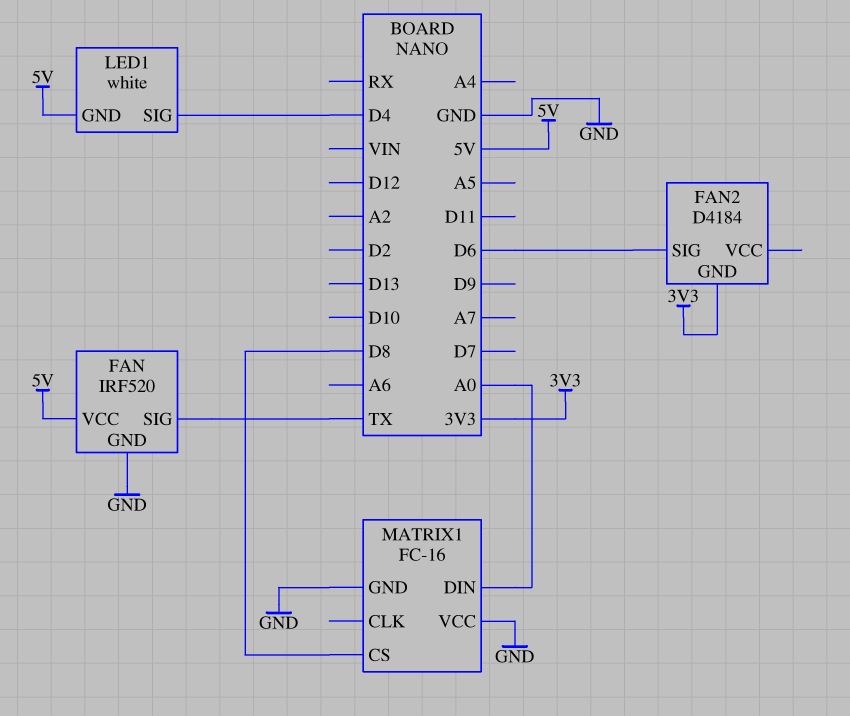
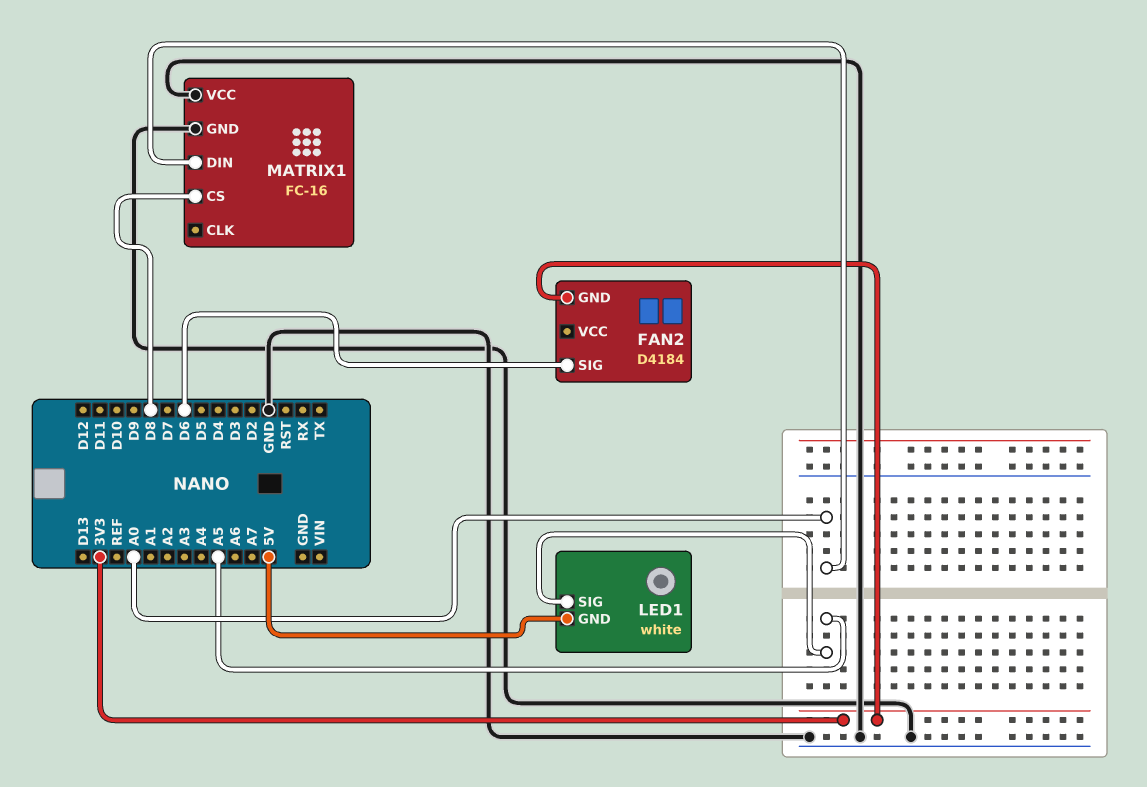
FAN: IRF520 -> none
FAN pin GND: GND -> none
FAN pin SIG: TX -> none
FAN pin VCC: 5V -> none
LED1 pin SIG: D4 -> A5

